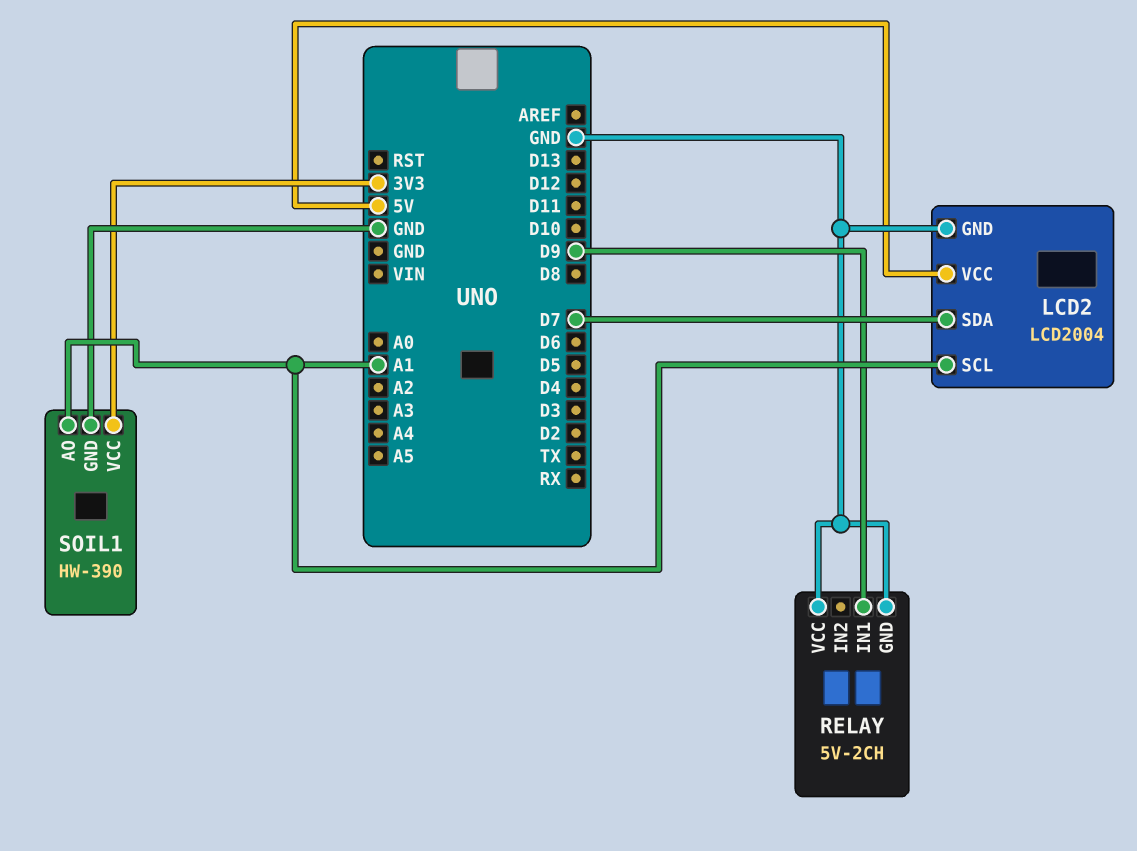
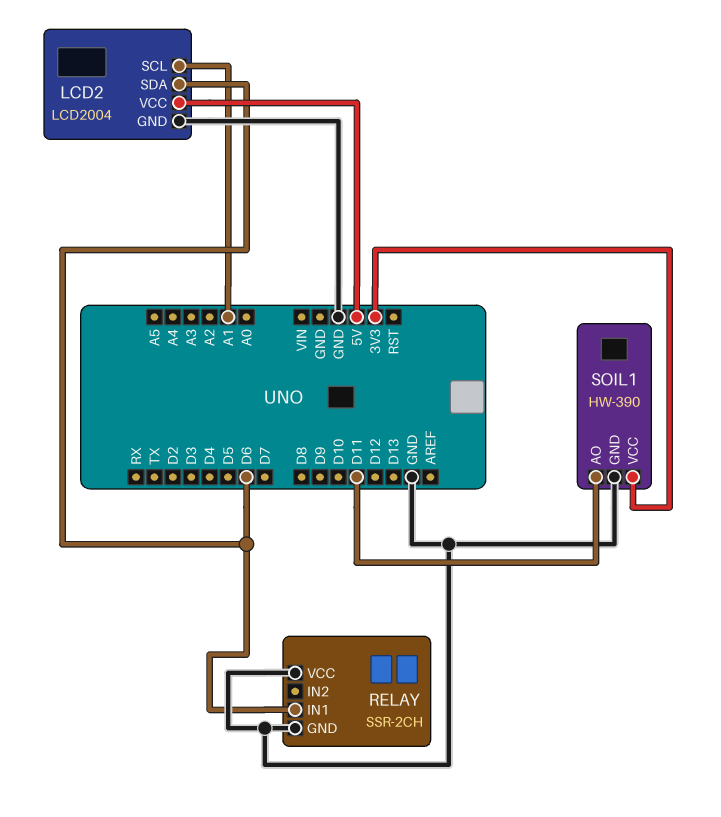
LCD2 pin SDA: D7 -> D6
RELAY: 5V-2CH -> SSR-2CH
RELAY pin IN1: D9 -> D6
SOIL1 pin AO: A1 -> D11

